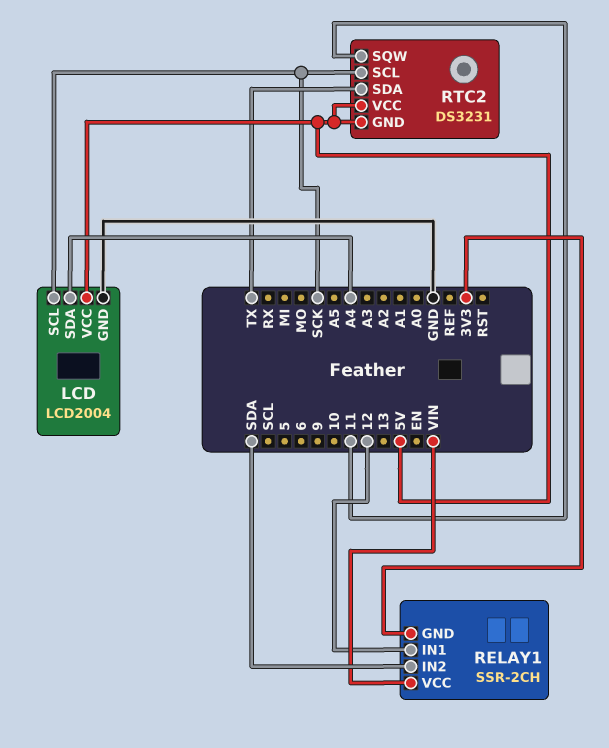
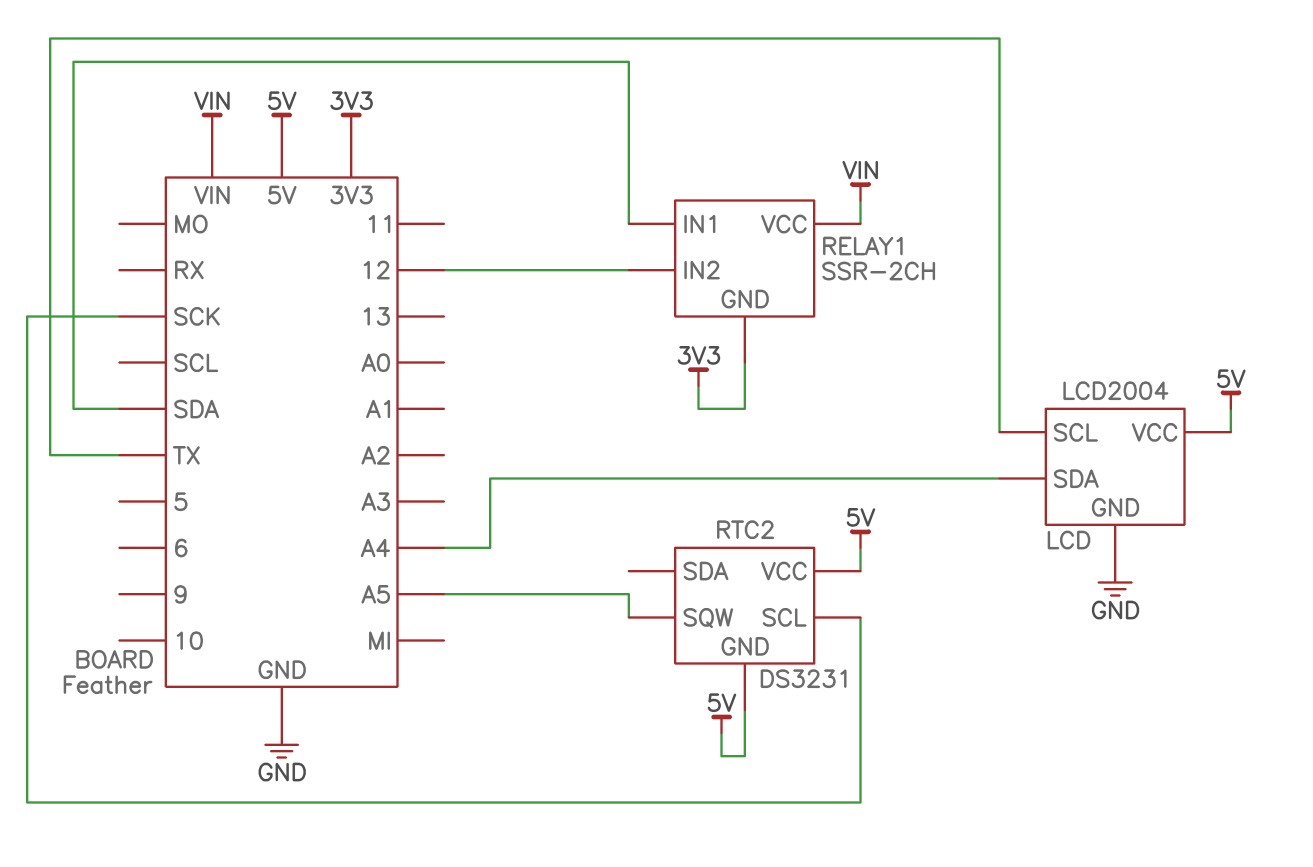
LCD pin SCL: SCK -> TX
RELAY1 pin IN1: 12 -> SDA
RELAY1 pin IN2: SDA -> 12
RTC2 pin SDA: TX -> none
RTC2 pin SQW: 11 -> A5

